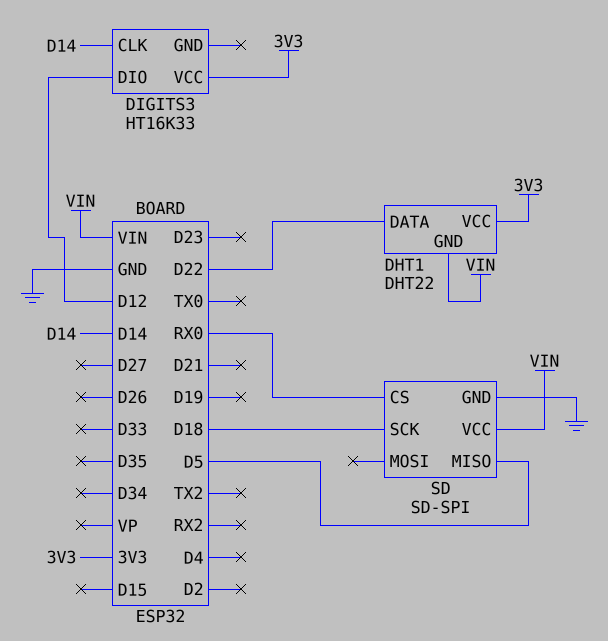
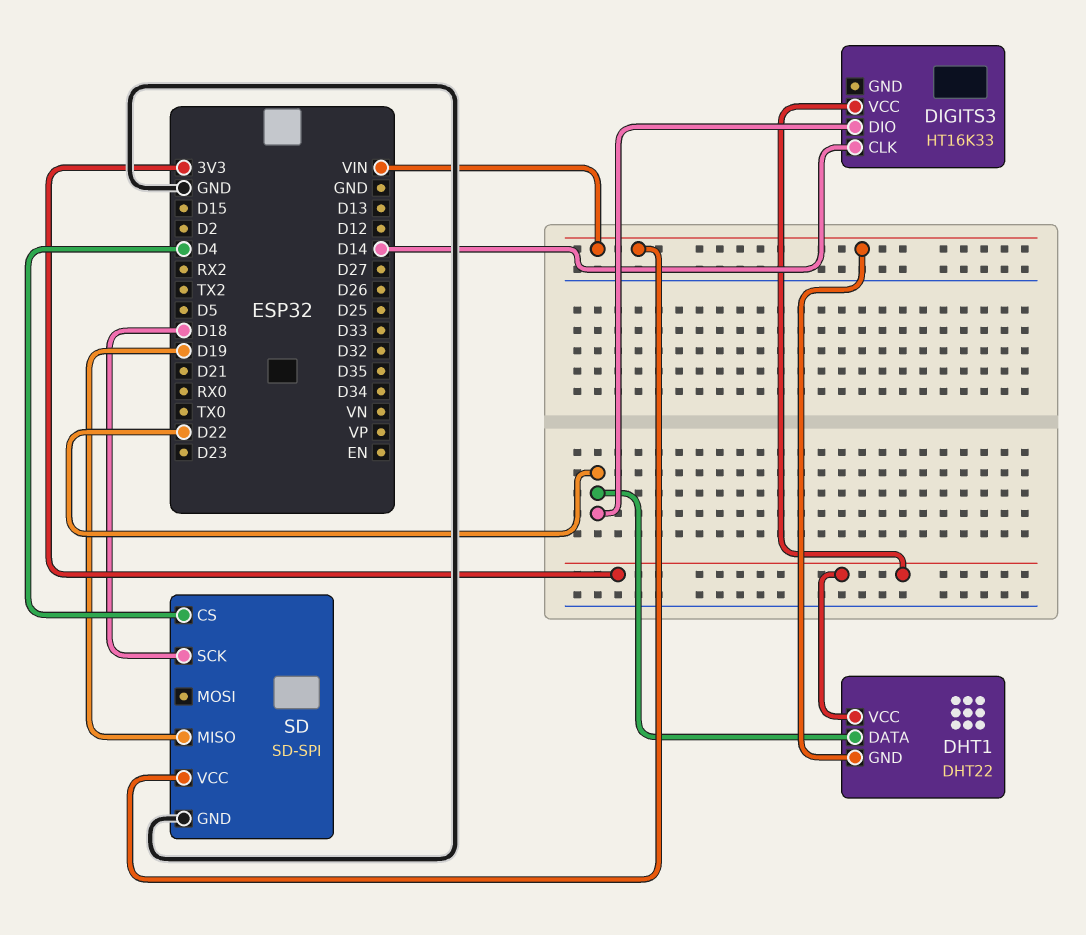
DIGITS3 pin DIO: D12 -> D22
SD pin CS: RX0 -> D4
SD pin MISO: D5 -> D19

